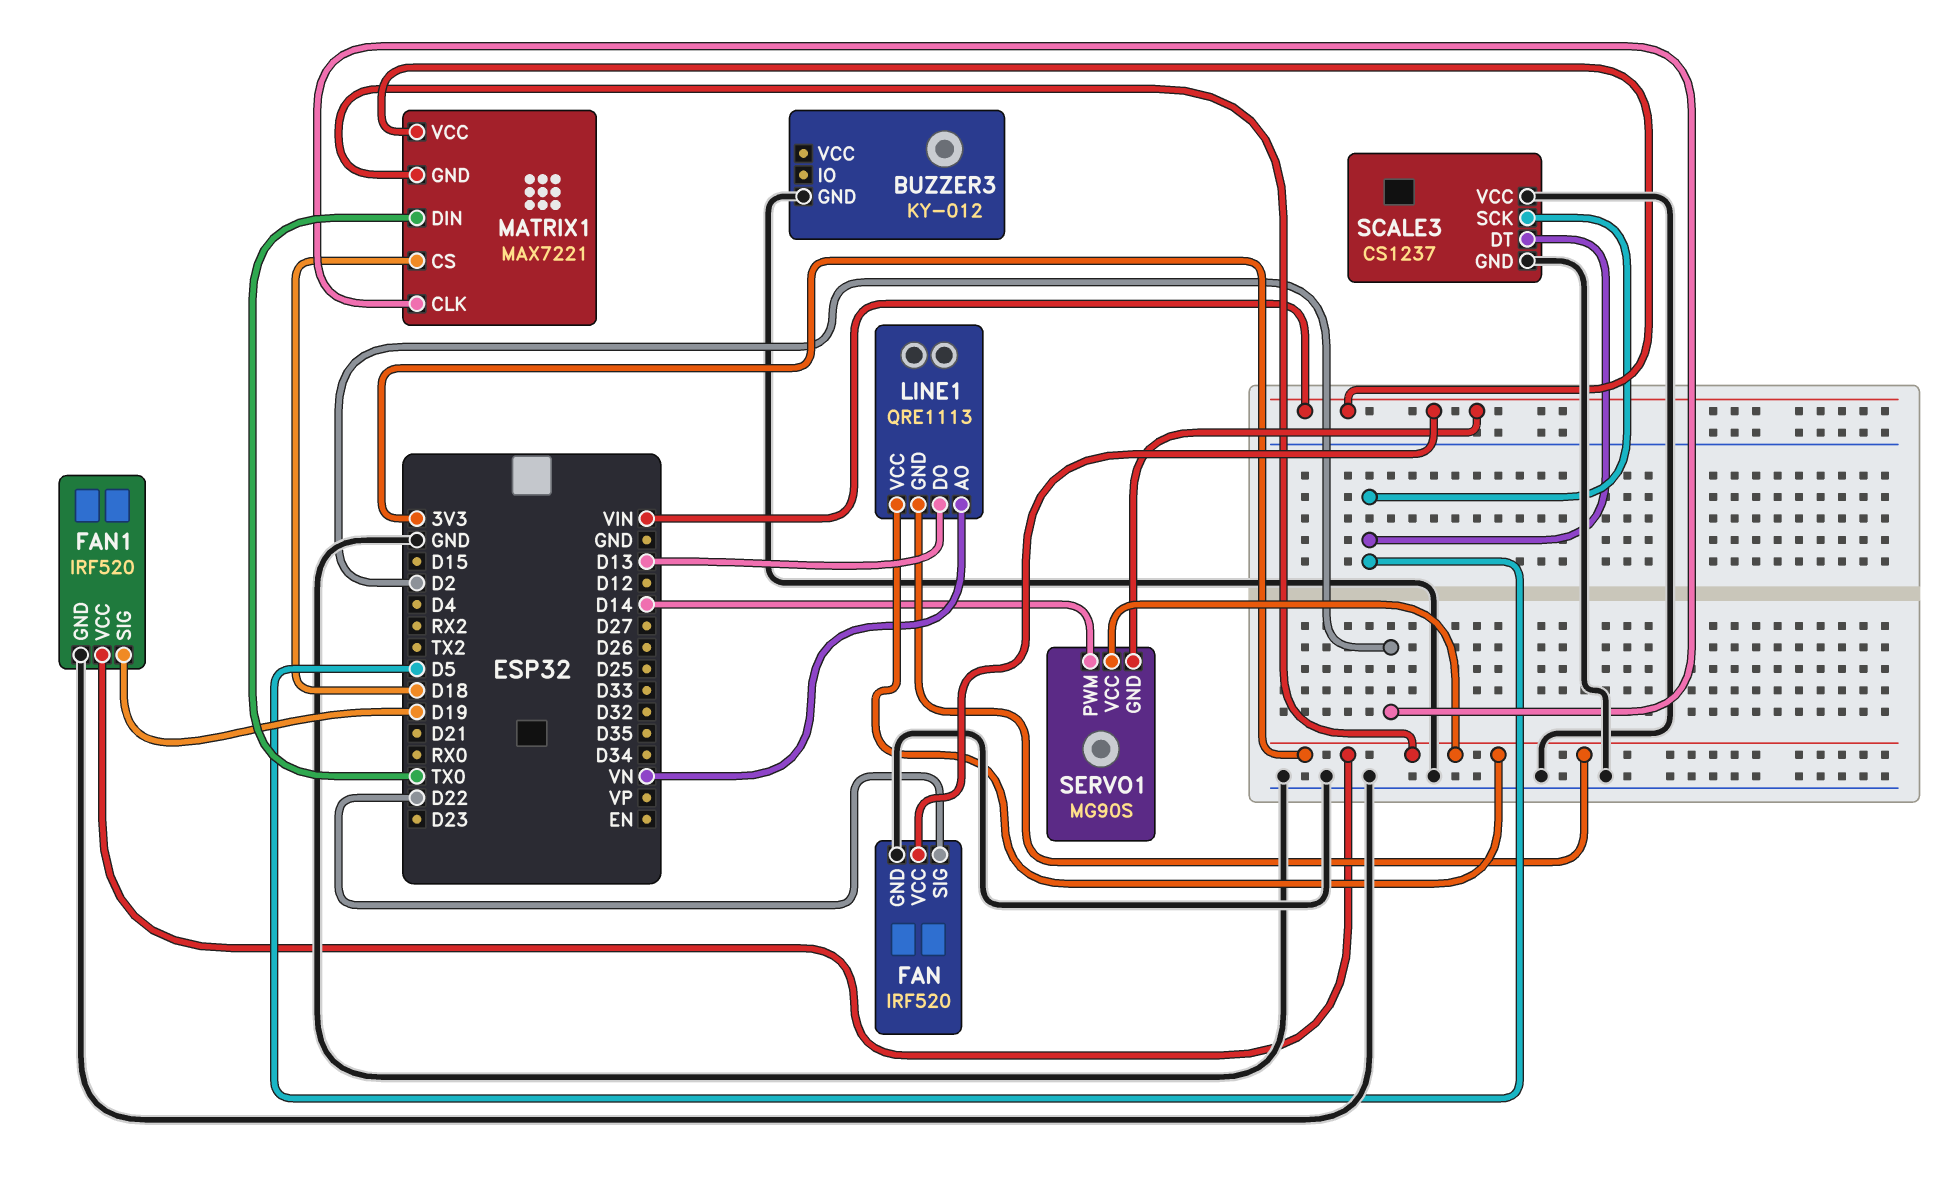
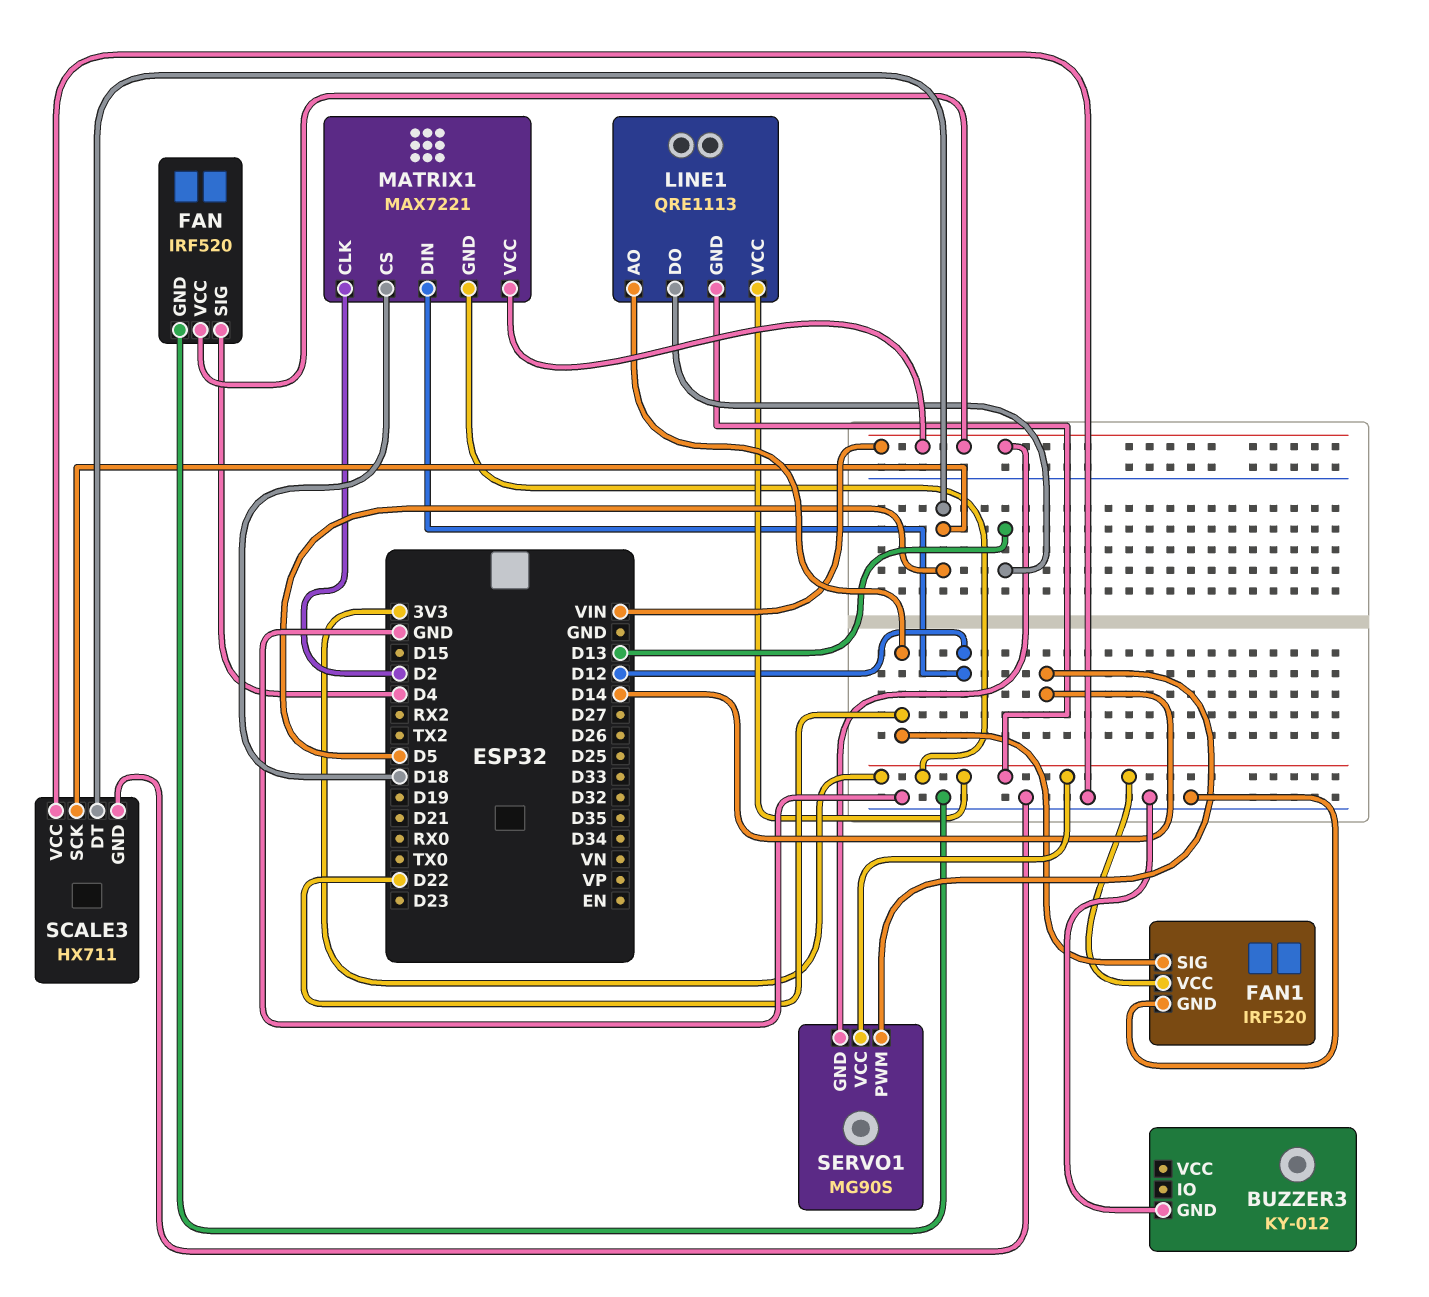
FAN pin SIG: D22 -> D4
FAN1 pin SIG: D19 -> D22
LINE1 pin AO: VN -> D22
MATRIX1 pin DIN: TX0 -> D12
SCALE3: CS1237 -> HX711

